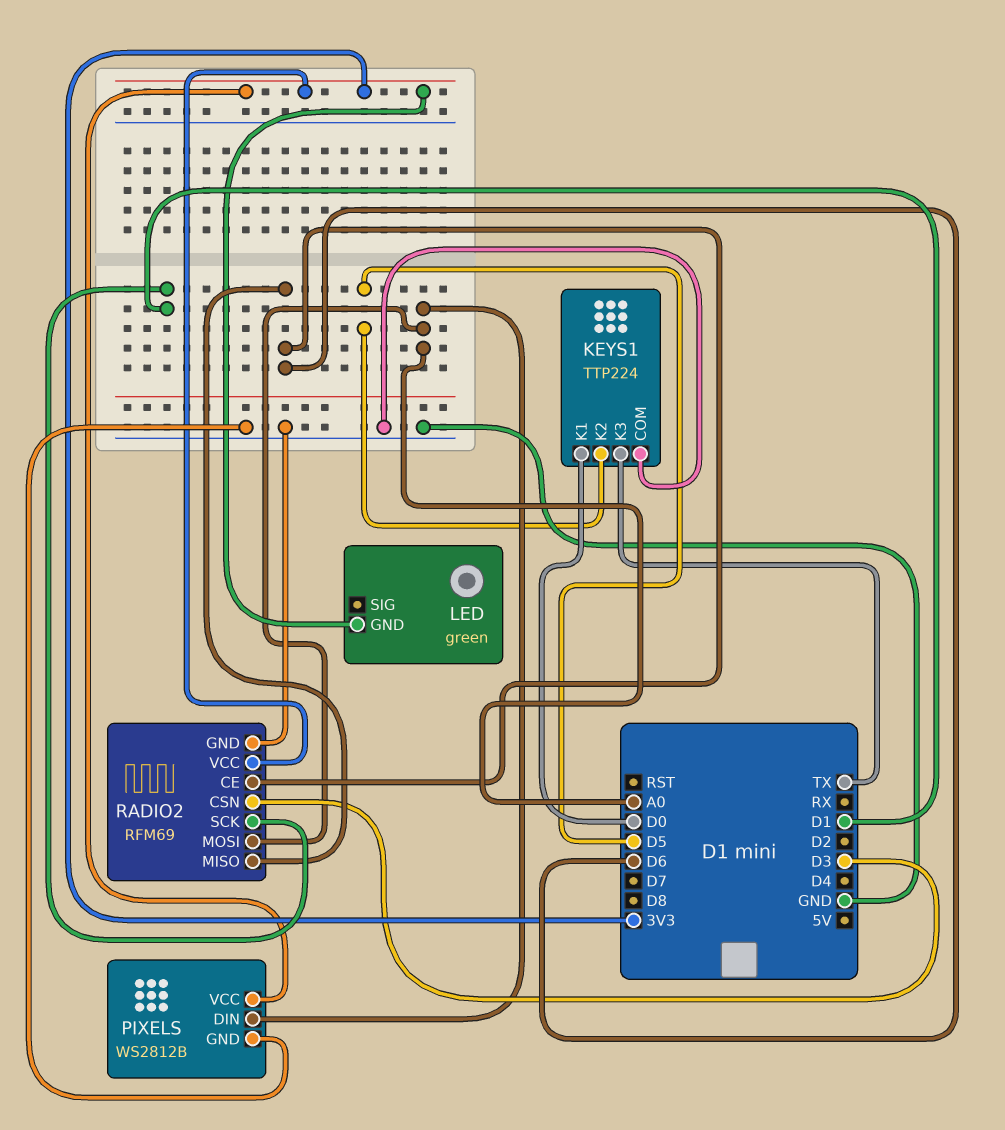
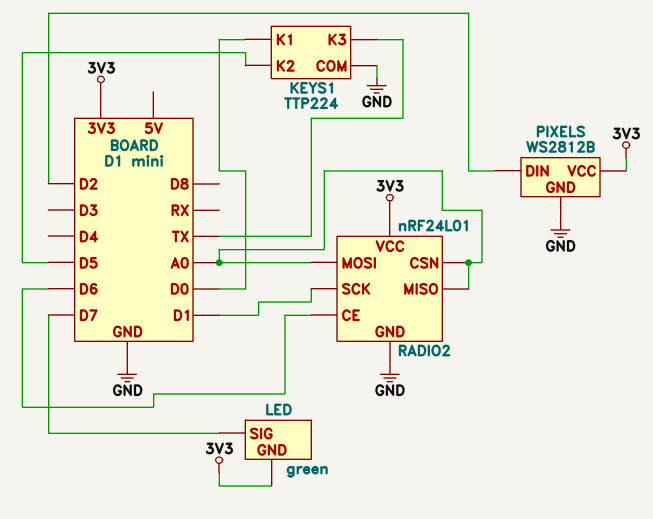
LED pin SIG: none -> D7
PIXELS pin DIN: A0 -> D2
RADIO2: RFM69 -> nRF24L01
RADIO2 pin CSN: D3 -> A0
RADIO2 pin MISO: D6 -> A0

